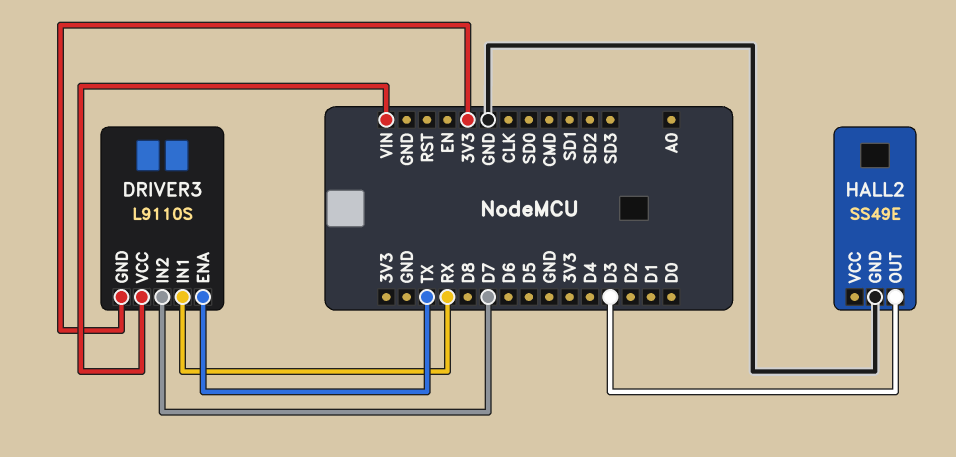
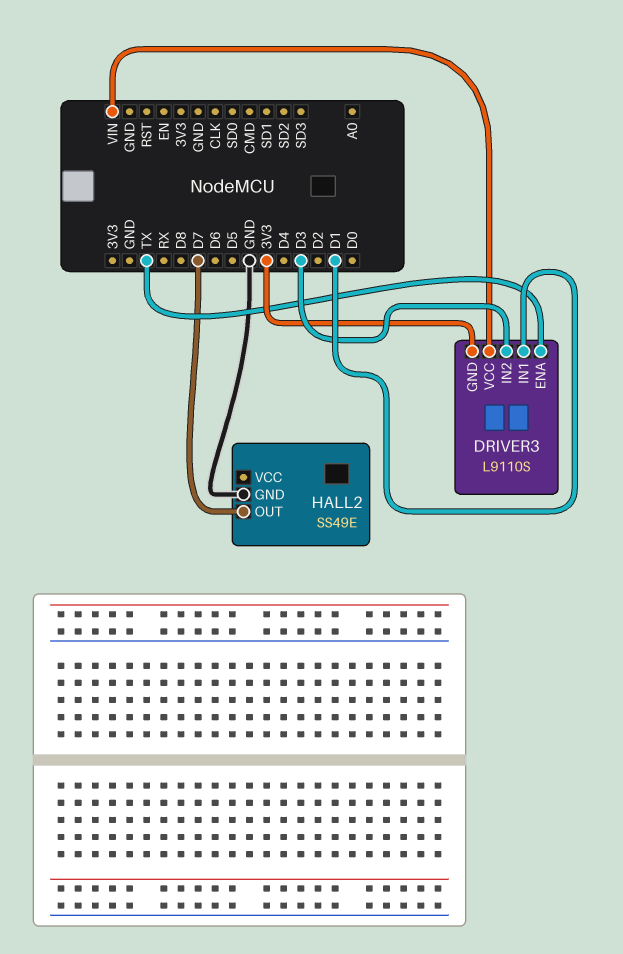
DRIVER3 pin IN1: RX -> D1
DRIVER3 pin IN2: D7 -> D3
HALL2 pin OUT: D3 -> D7

